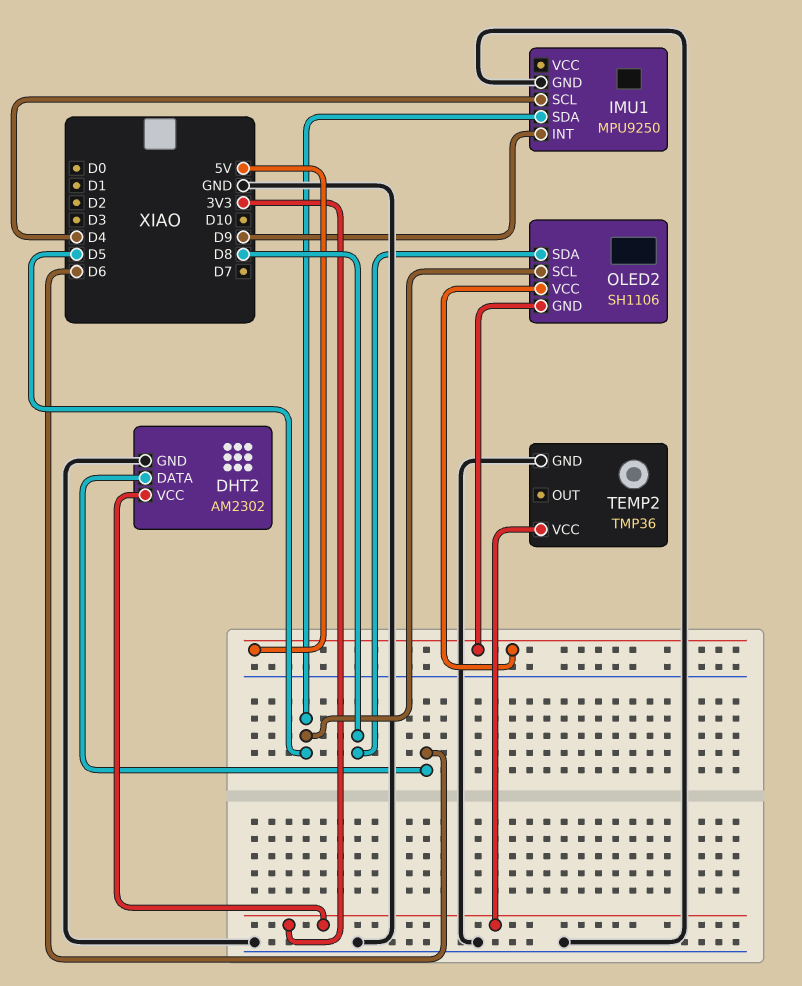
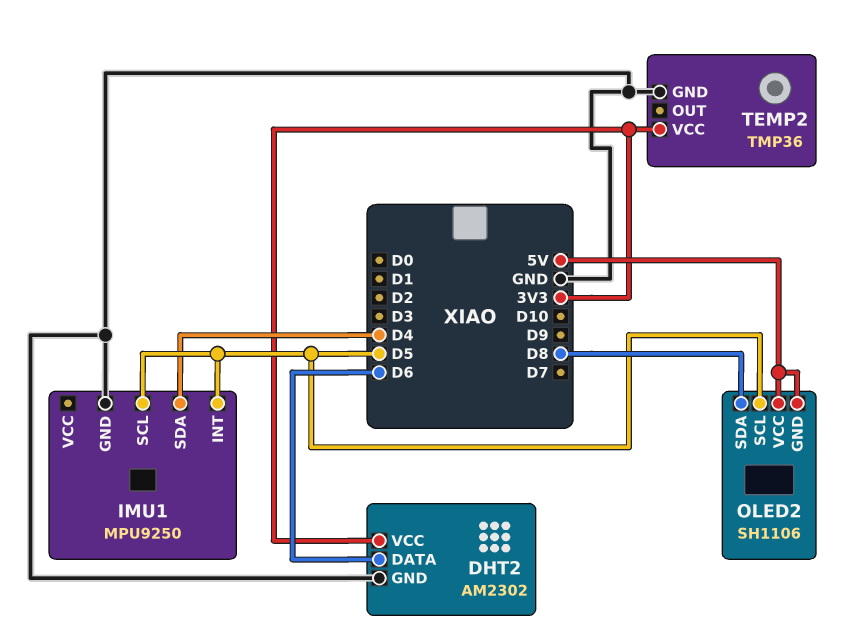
IMU1 pin INT: D9 -> D5
IMU1 pin SCL: D4 -> D5
IMU1 pin SDA: D5 -> D4

